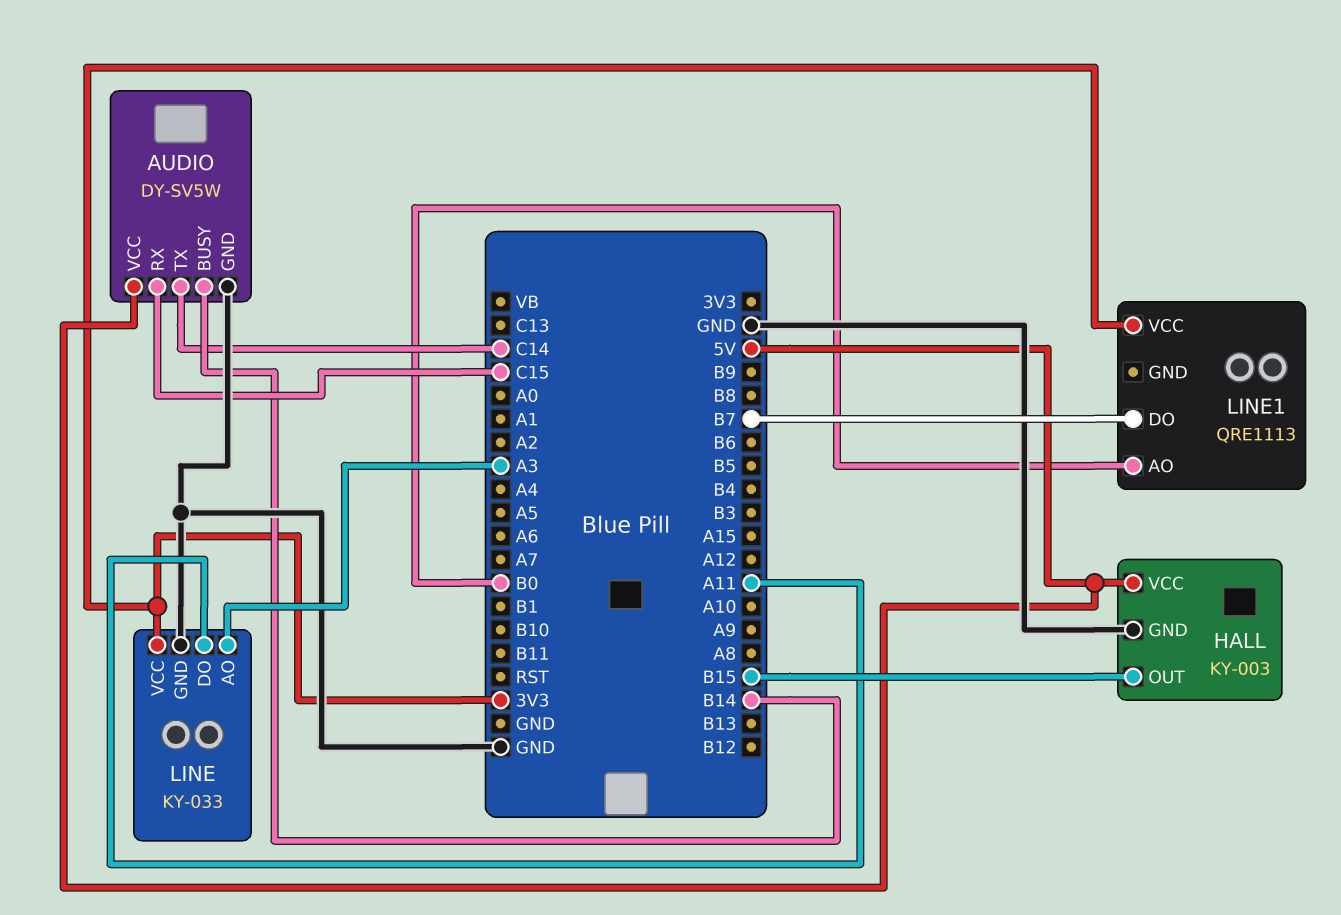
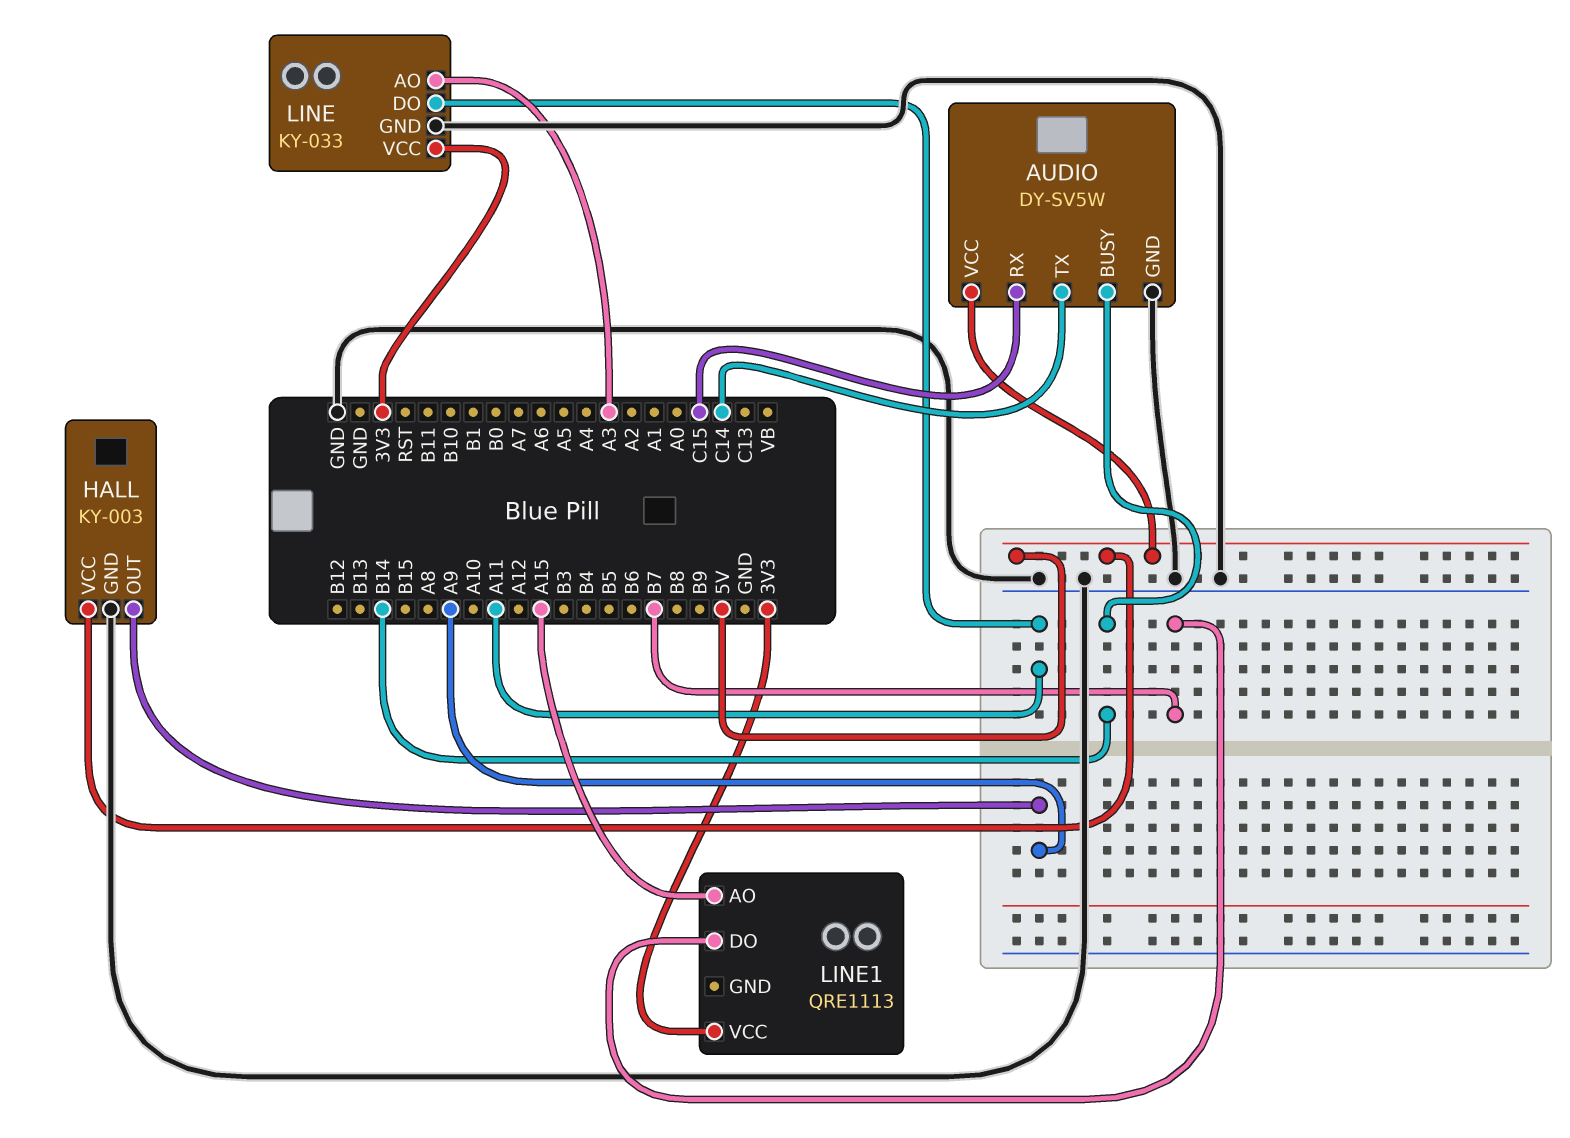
HALL pin OUT: B15 -> A9
LINE1 pin AO: B0 -> A15

